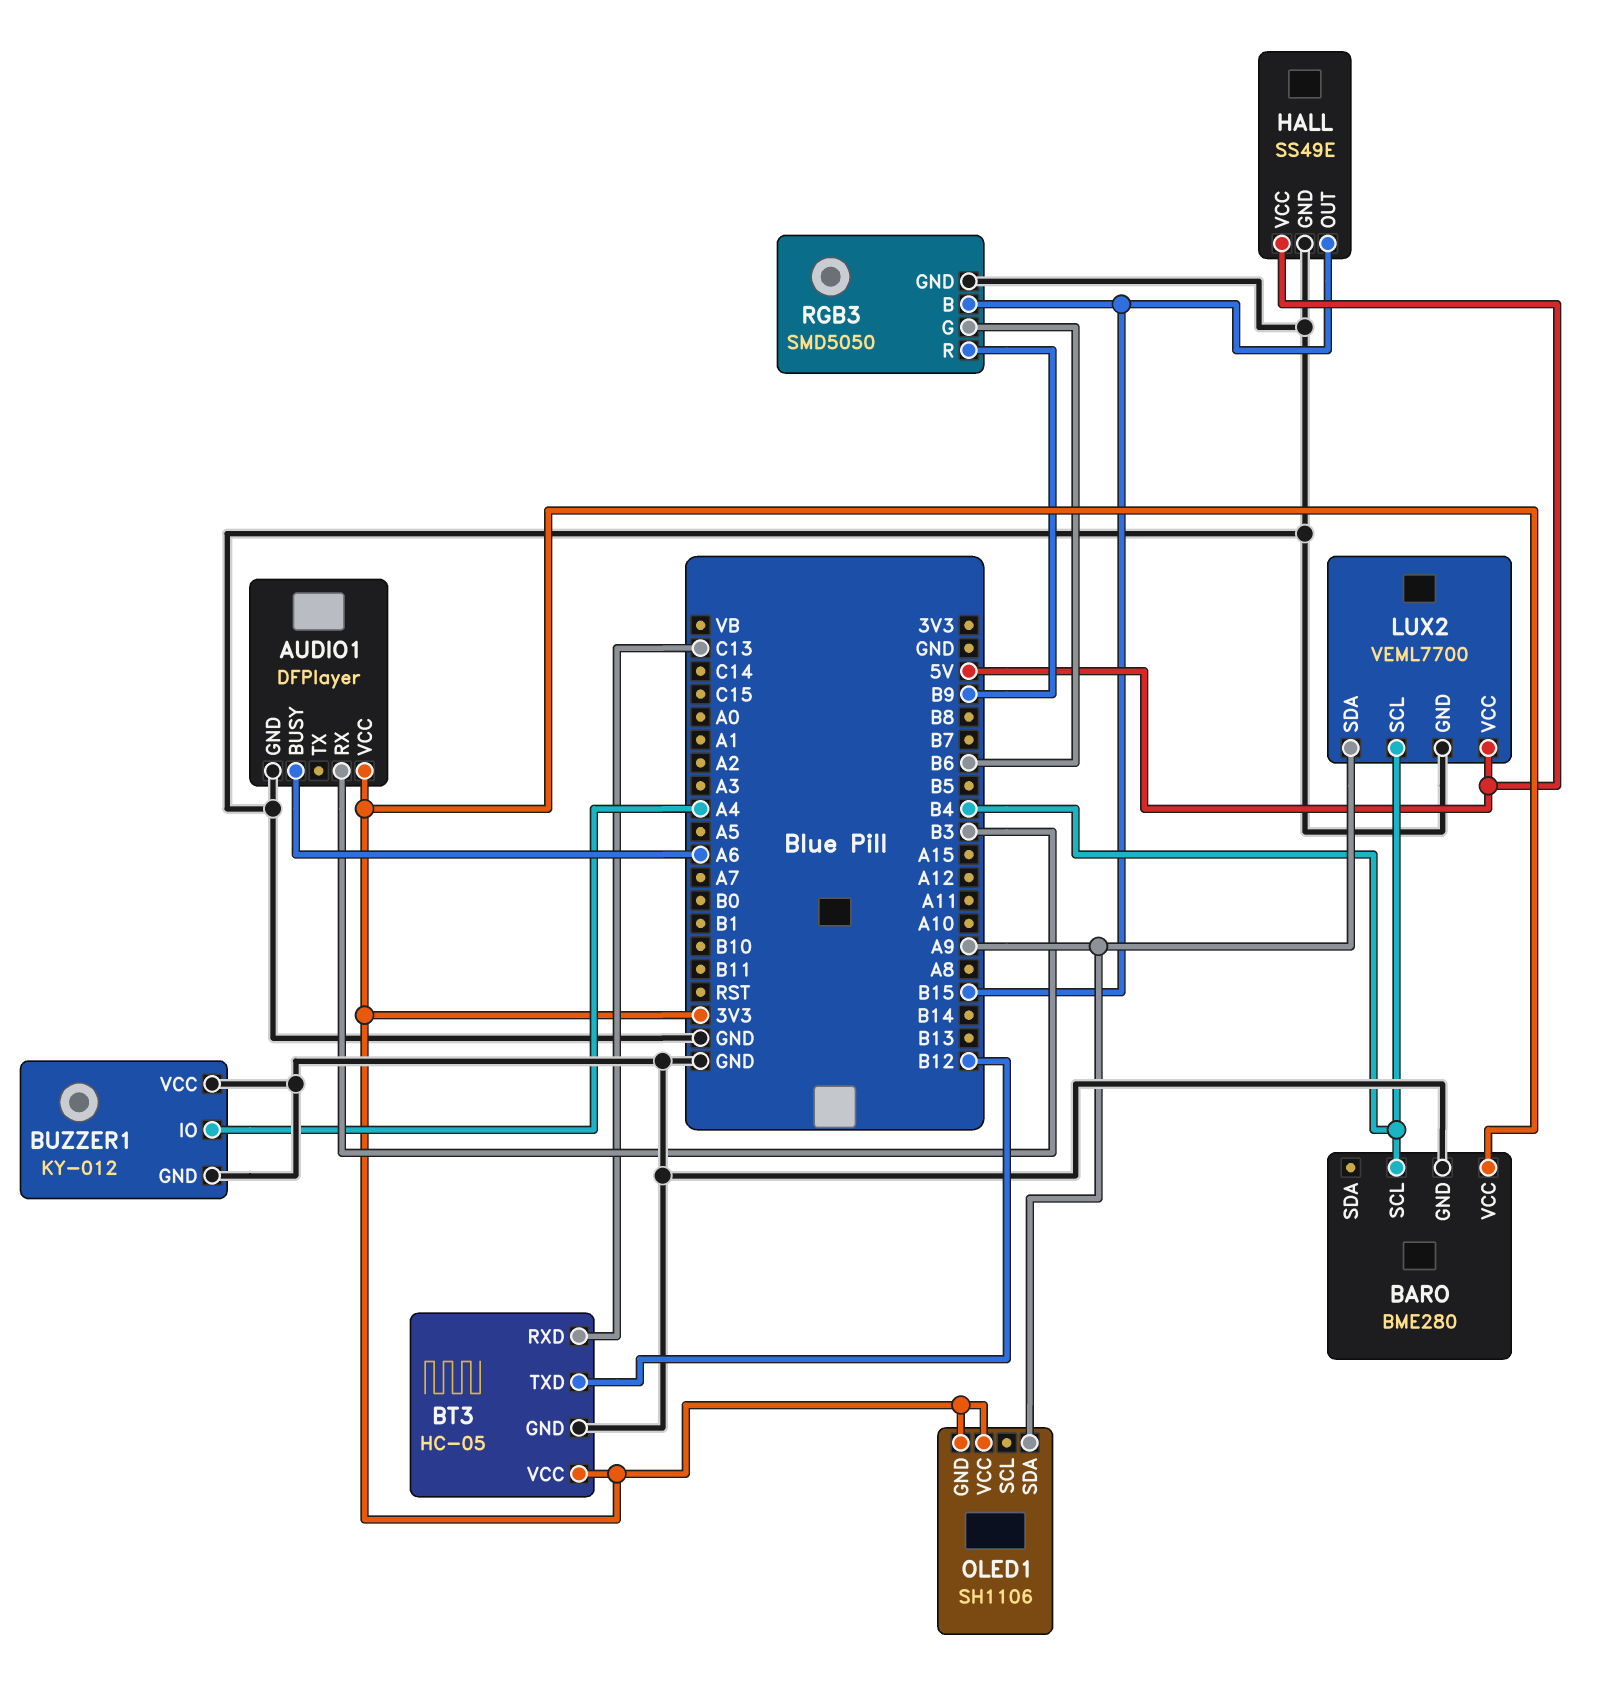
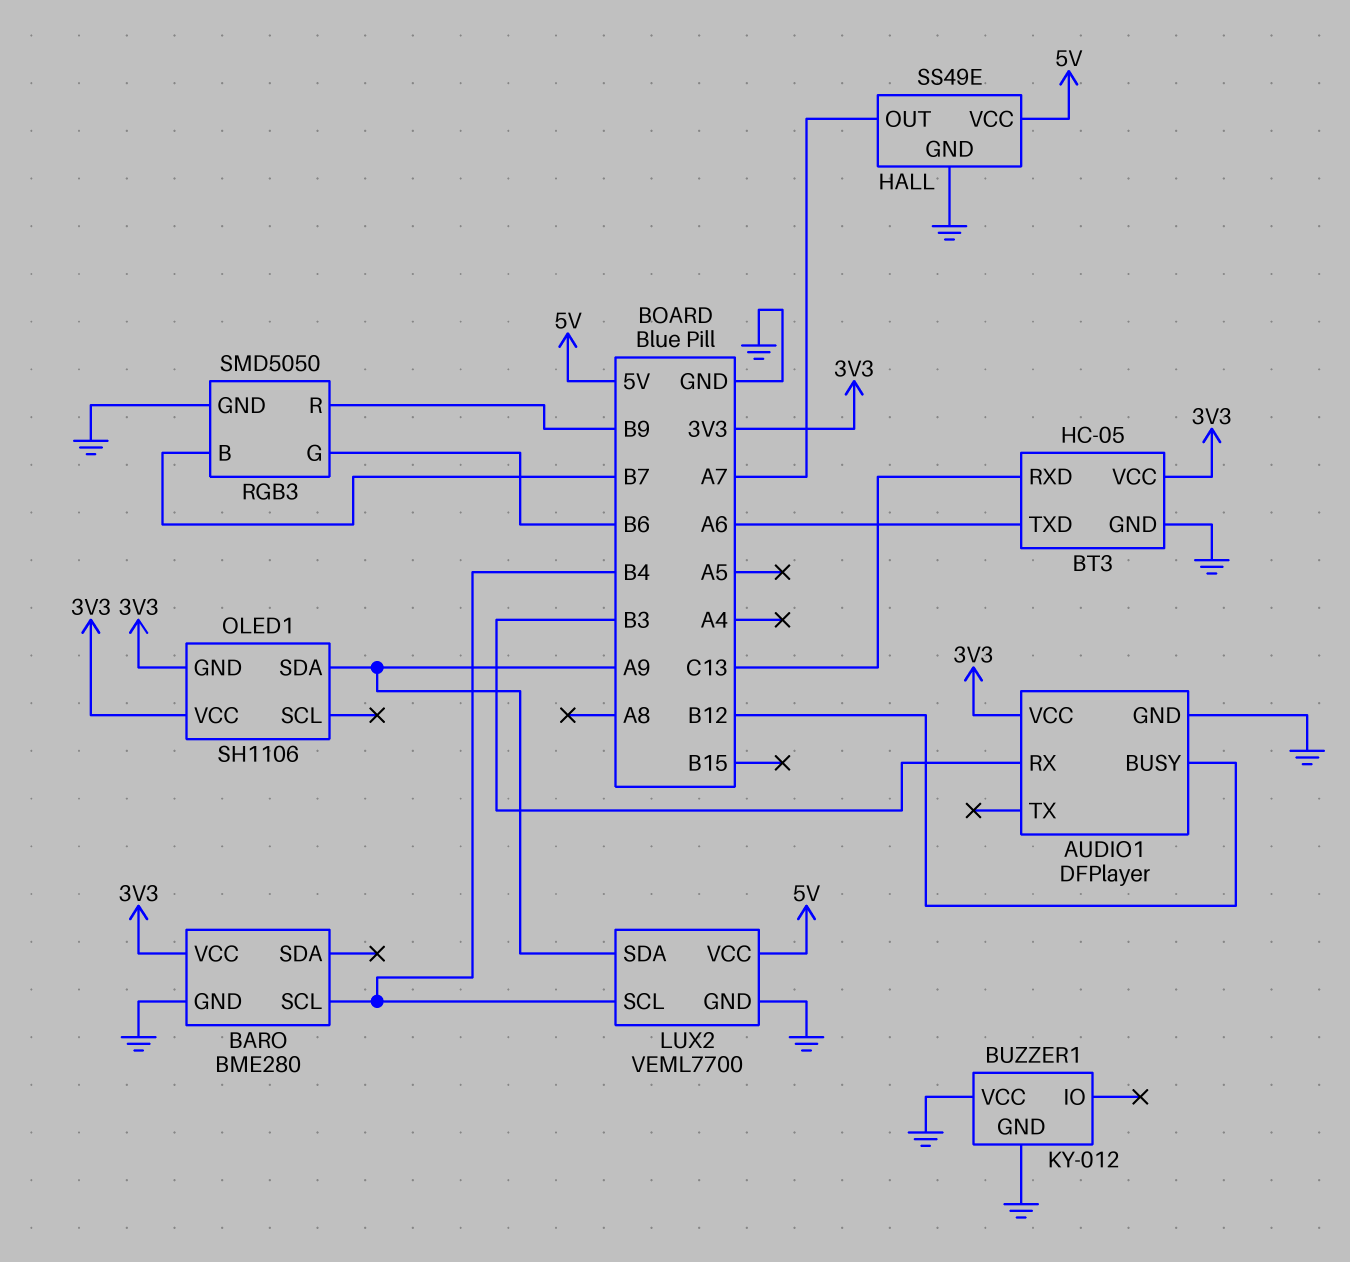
AUDIO1 pin BUSY: A6 -> B12
BT3 pin TXD: B12 -> A6
BUZZER1 pin IO: A4 -> none
HALL pin OUT: B15 -> A7
RGB3 pin B: B15 -> B7

